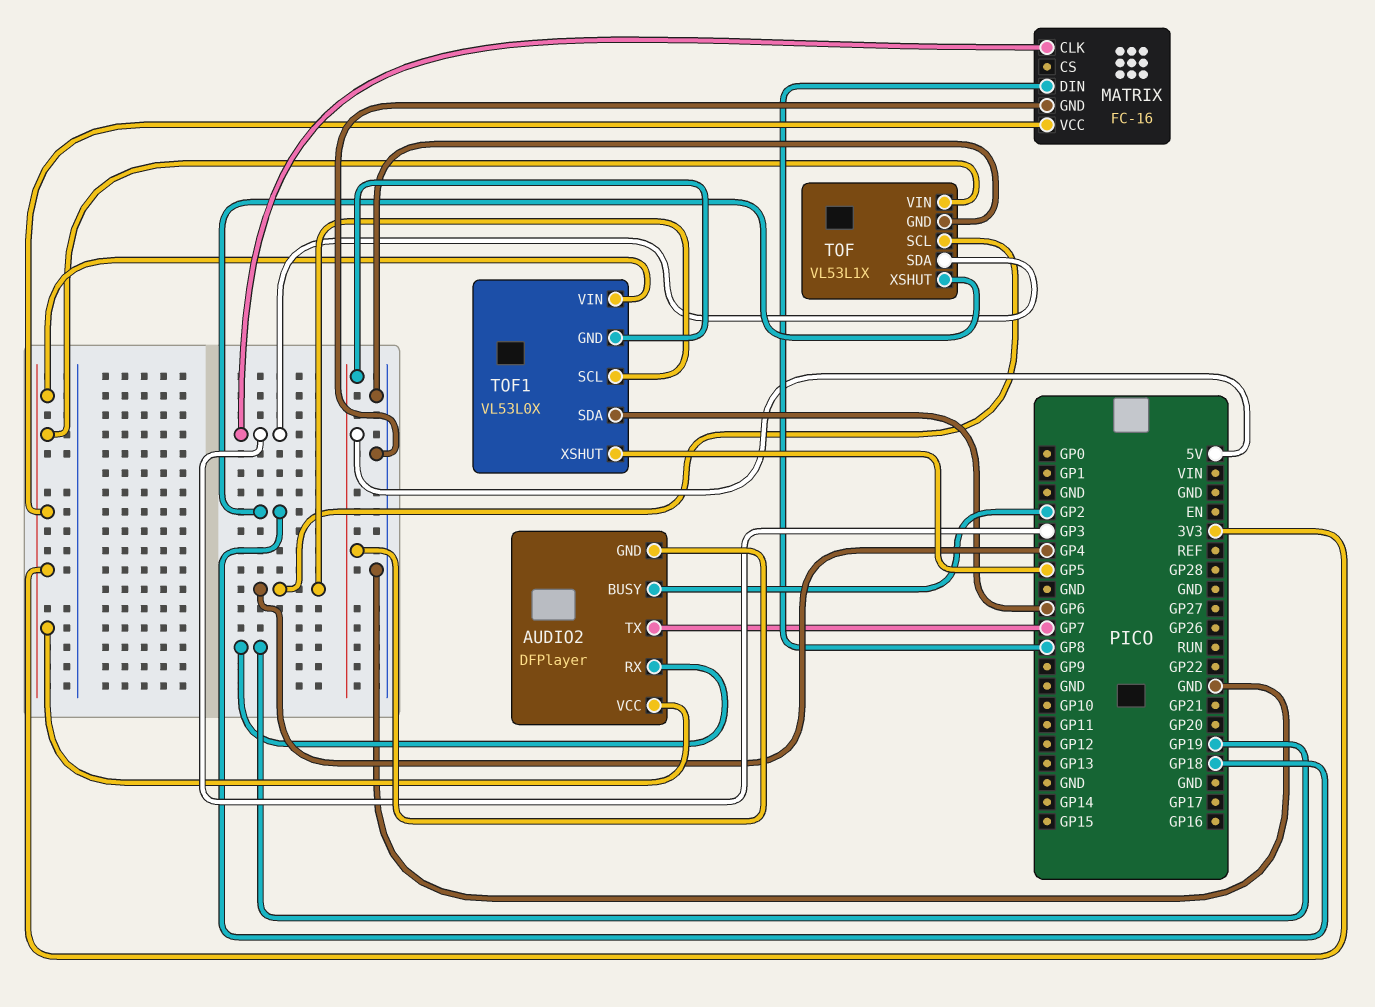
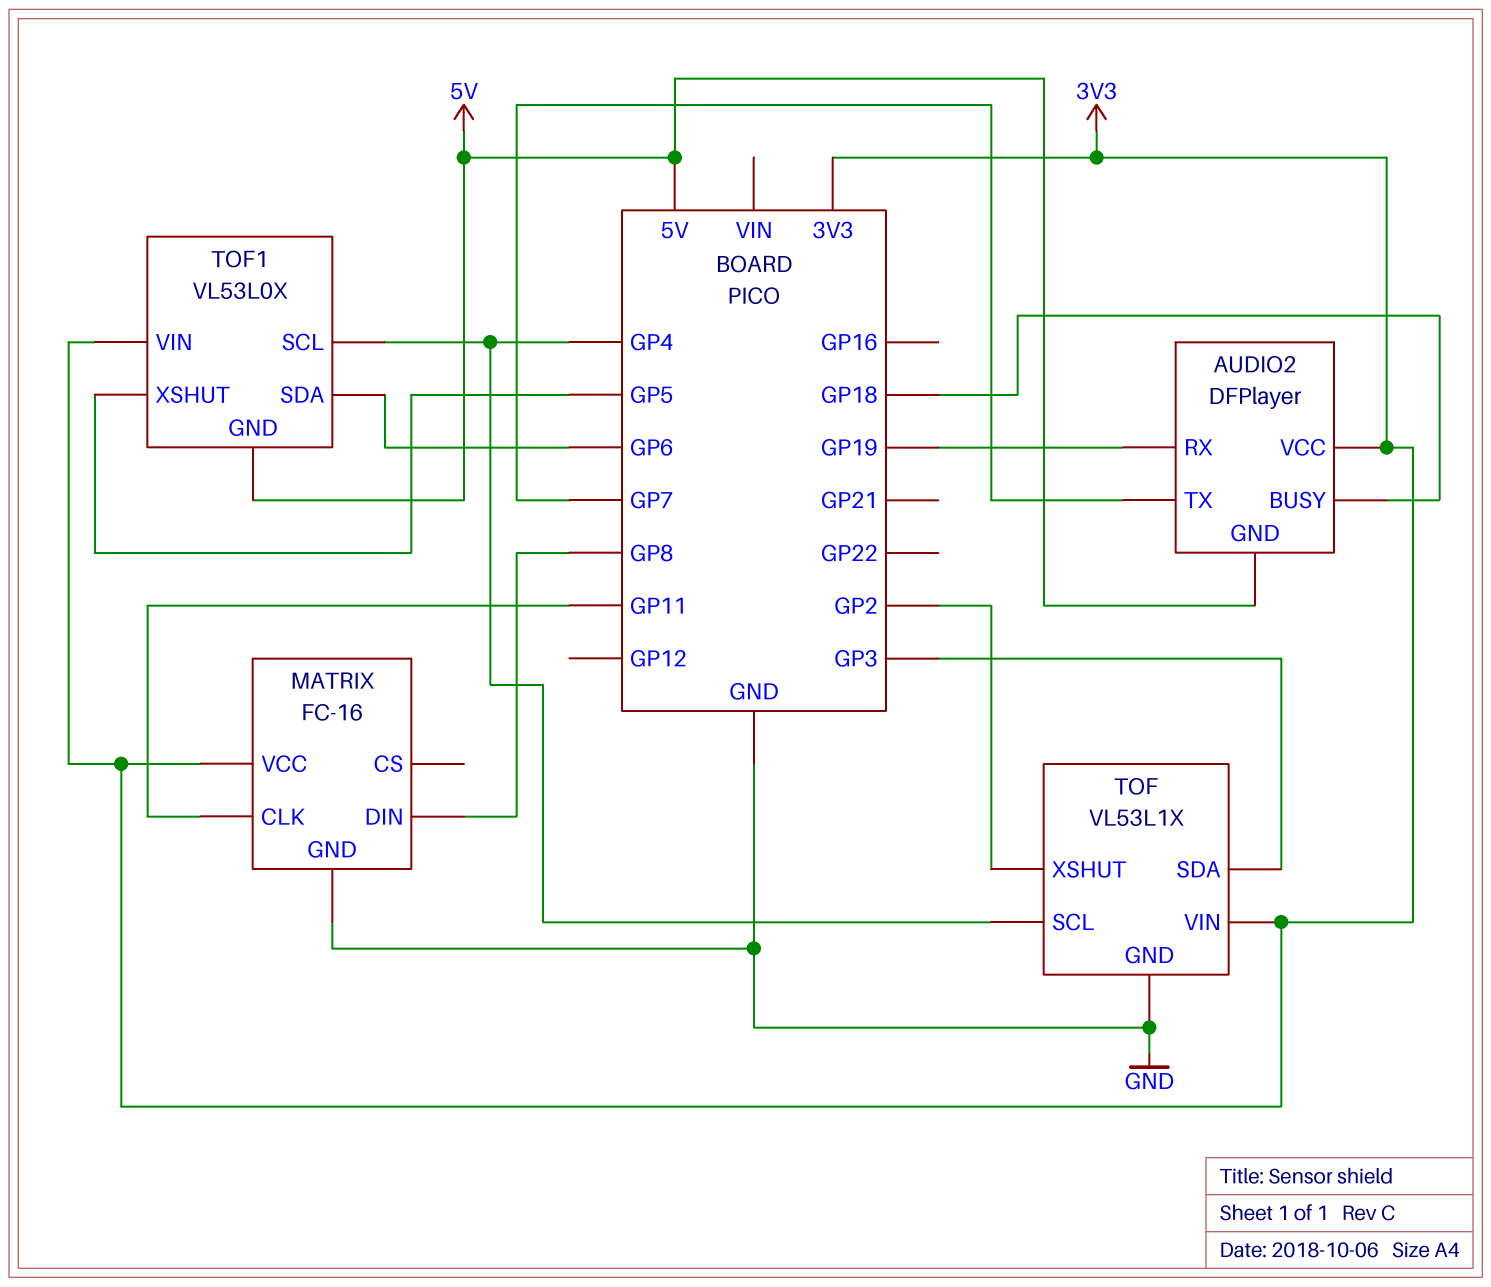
AUDIO2 pin BUSY: GP2 -> GP18
MATRIX pin CLK: GP3 -> GP11
TOF pin XSHUT: GP18 -> GP2

